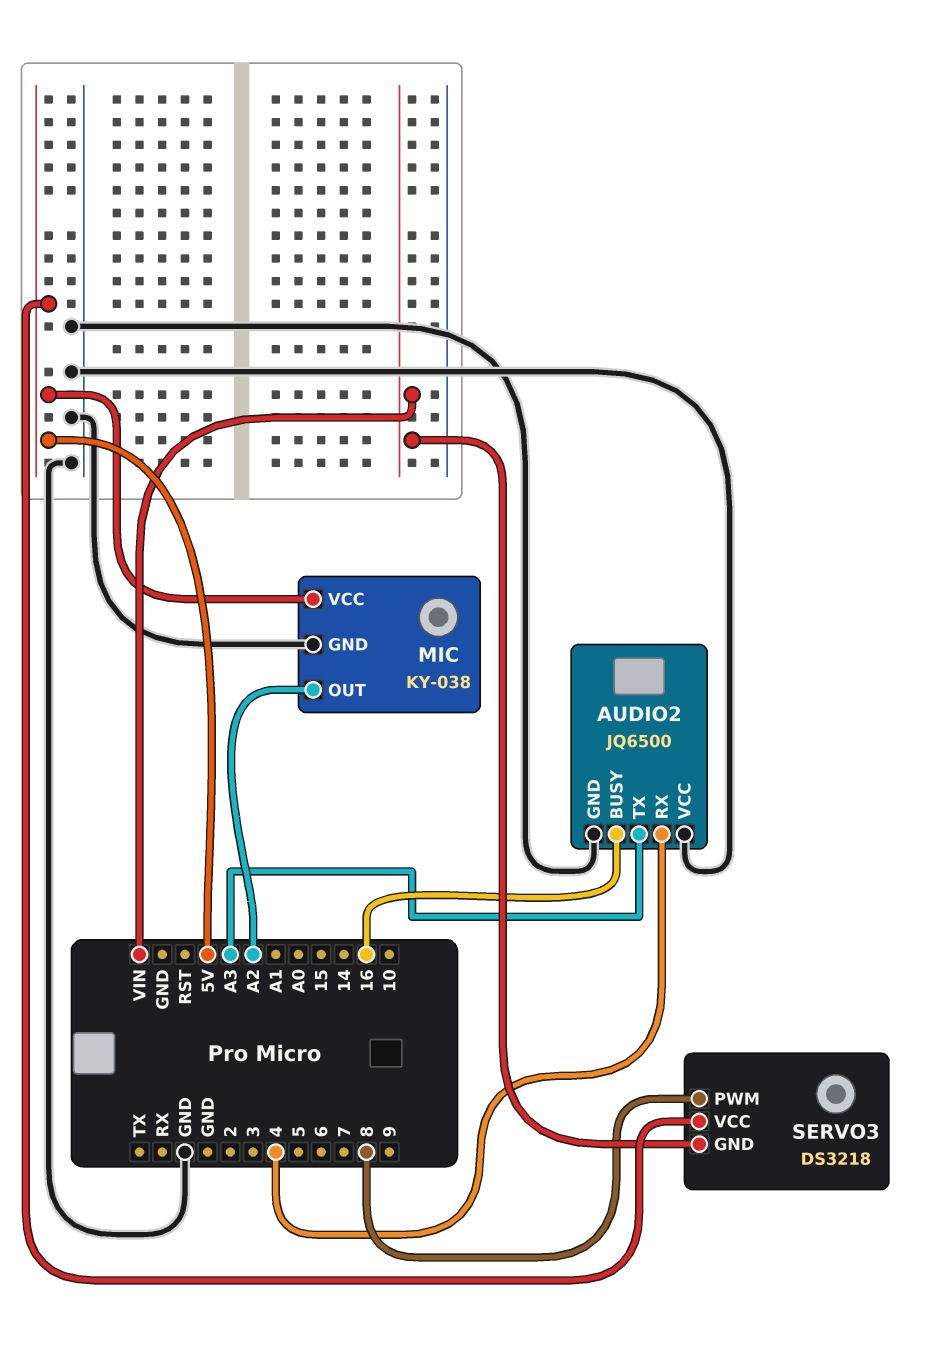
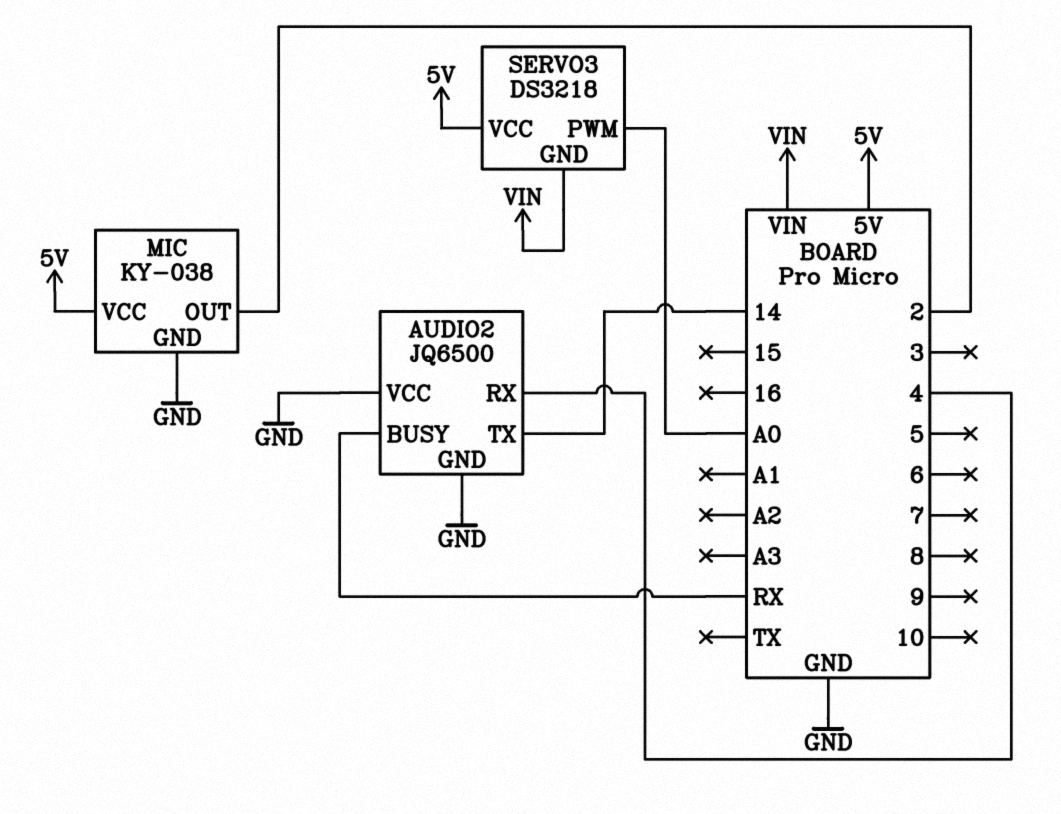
AUDIO2 pin BUSY: 16 -> RX
AUDIO2 pin TX: A3 -> 14
MIC pin OUT: A2 -> 2
SERVO3 pin PWM: 8 -> A0

